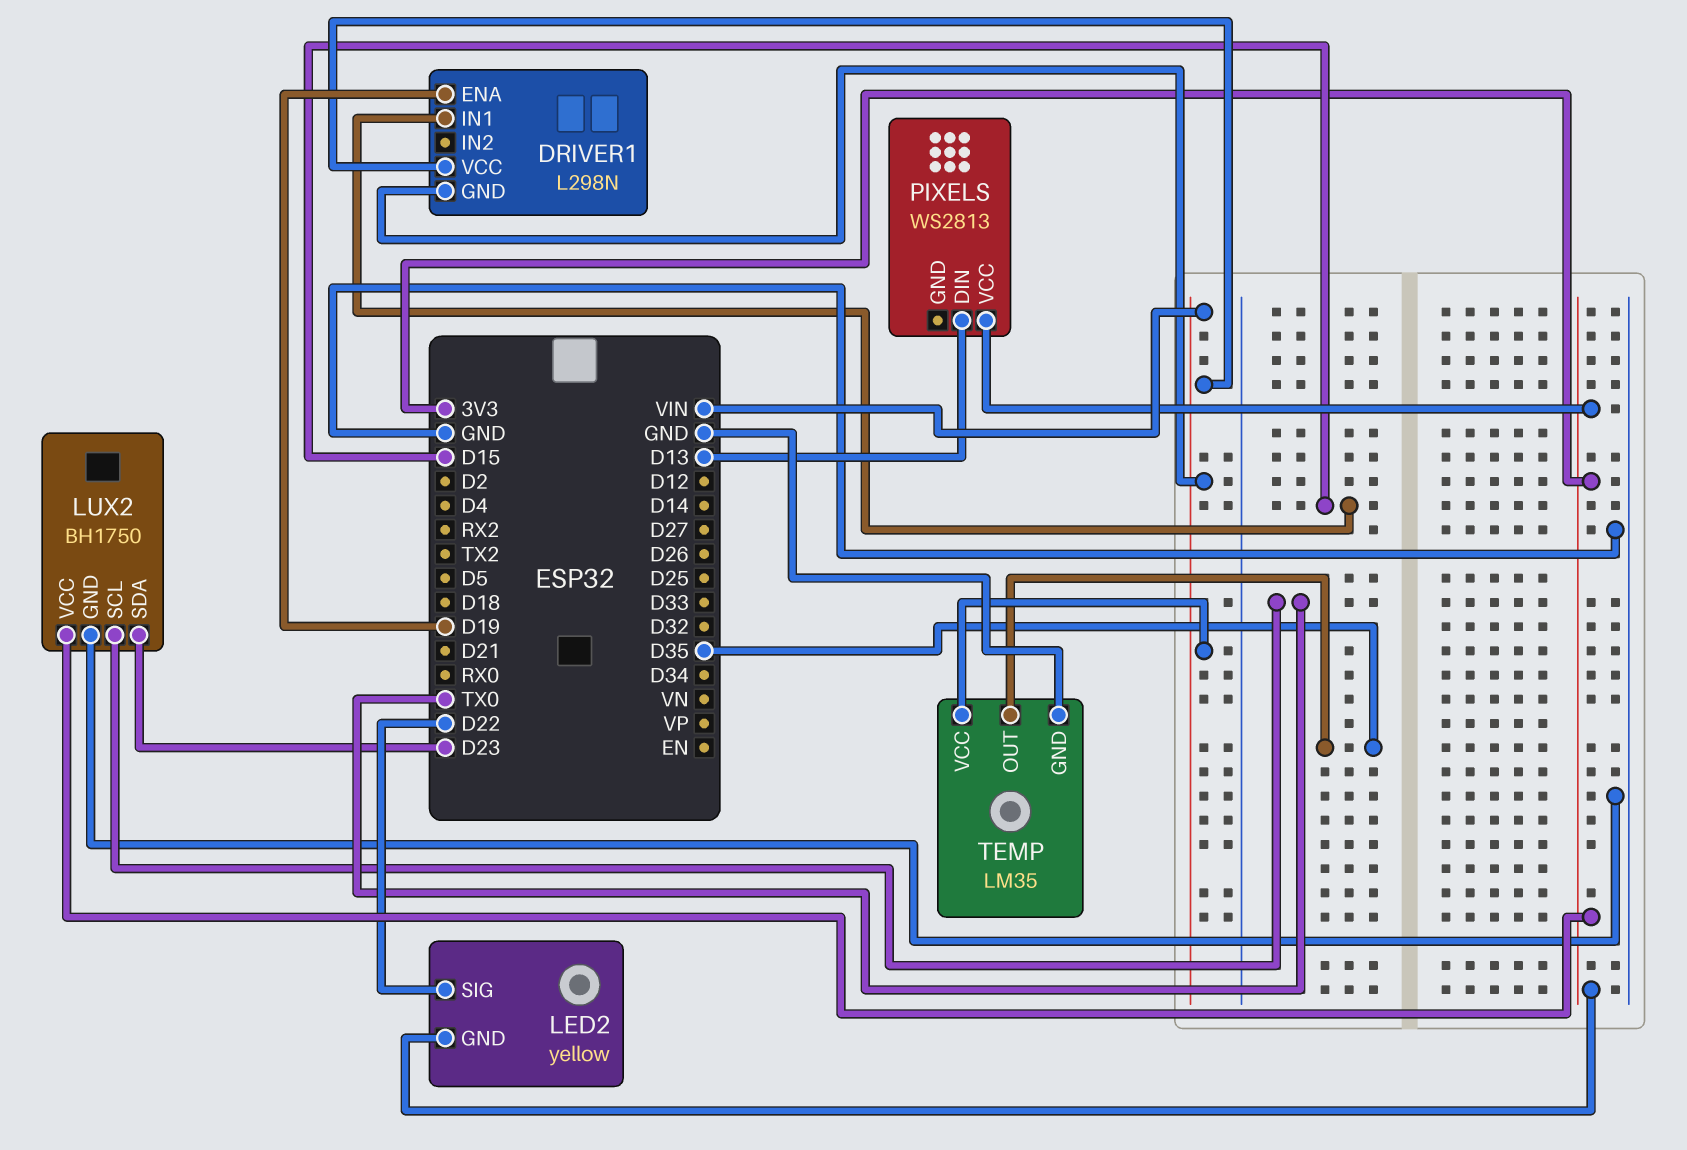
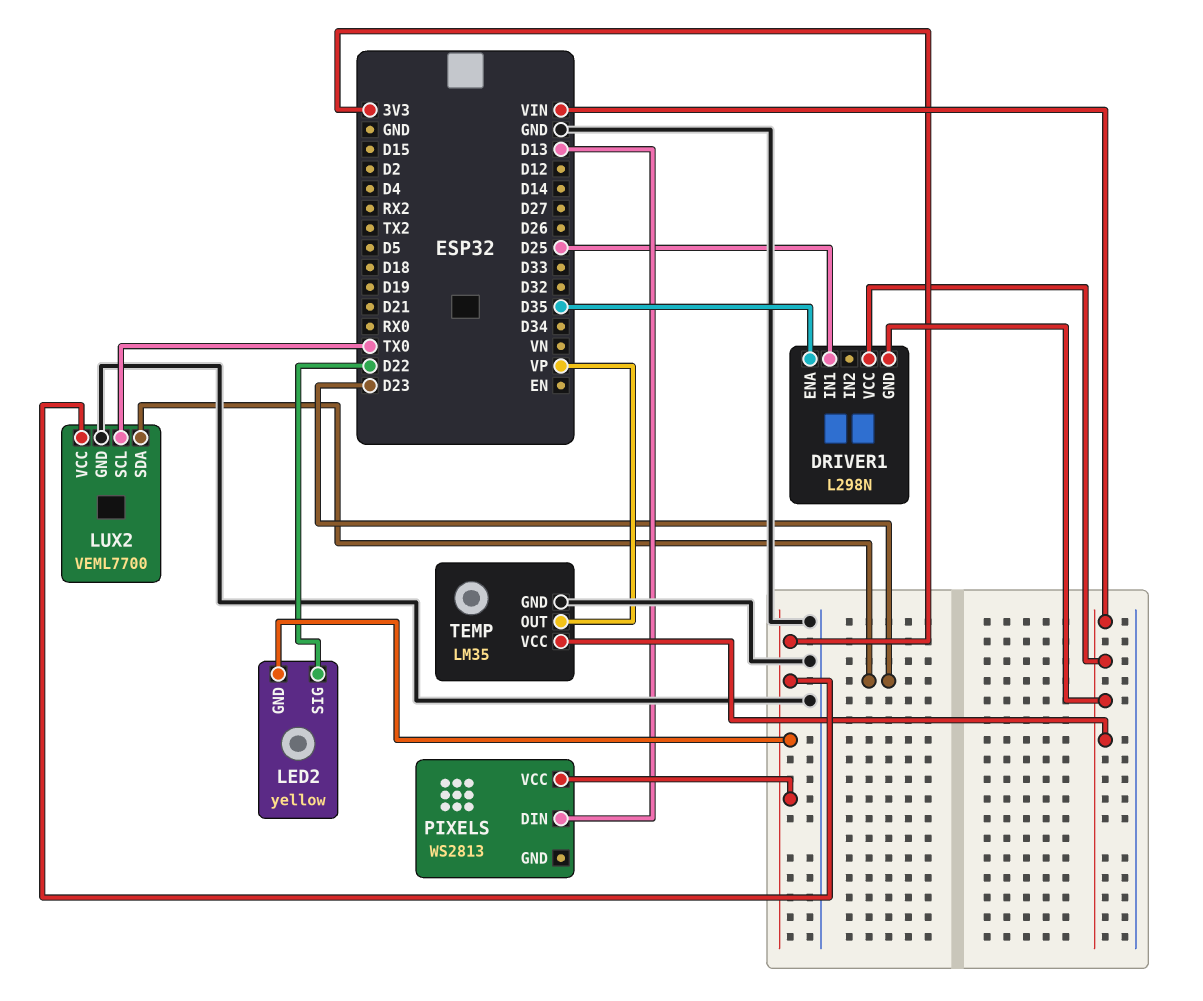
DRIVER1 pin ENA: D19 -> D35
DRIVER1 pin IN1: D15 -> D25
LUX2: BH1750 -> VEML7700
TEMP pin OUT: D35 -> VP

